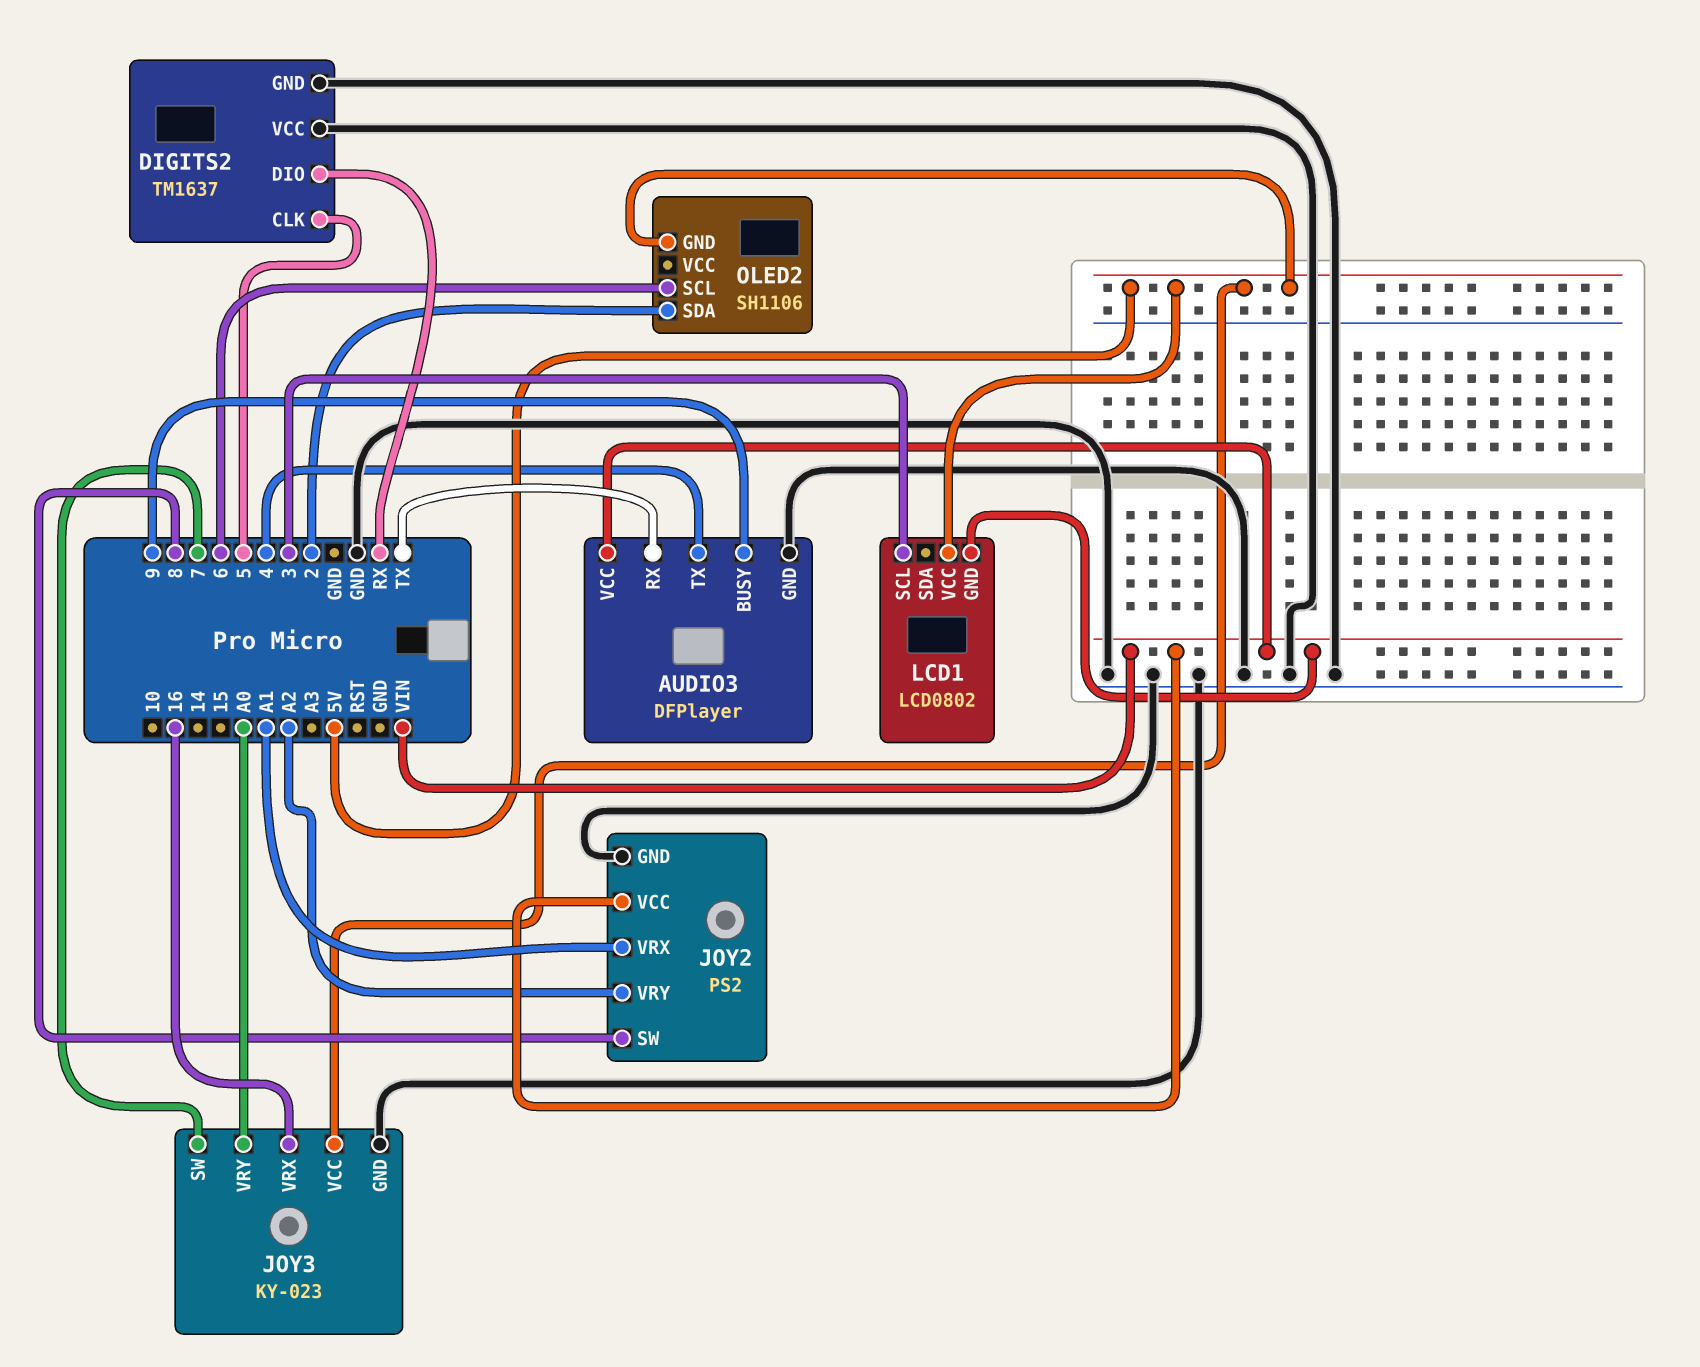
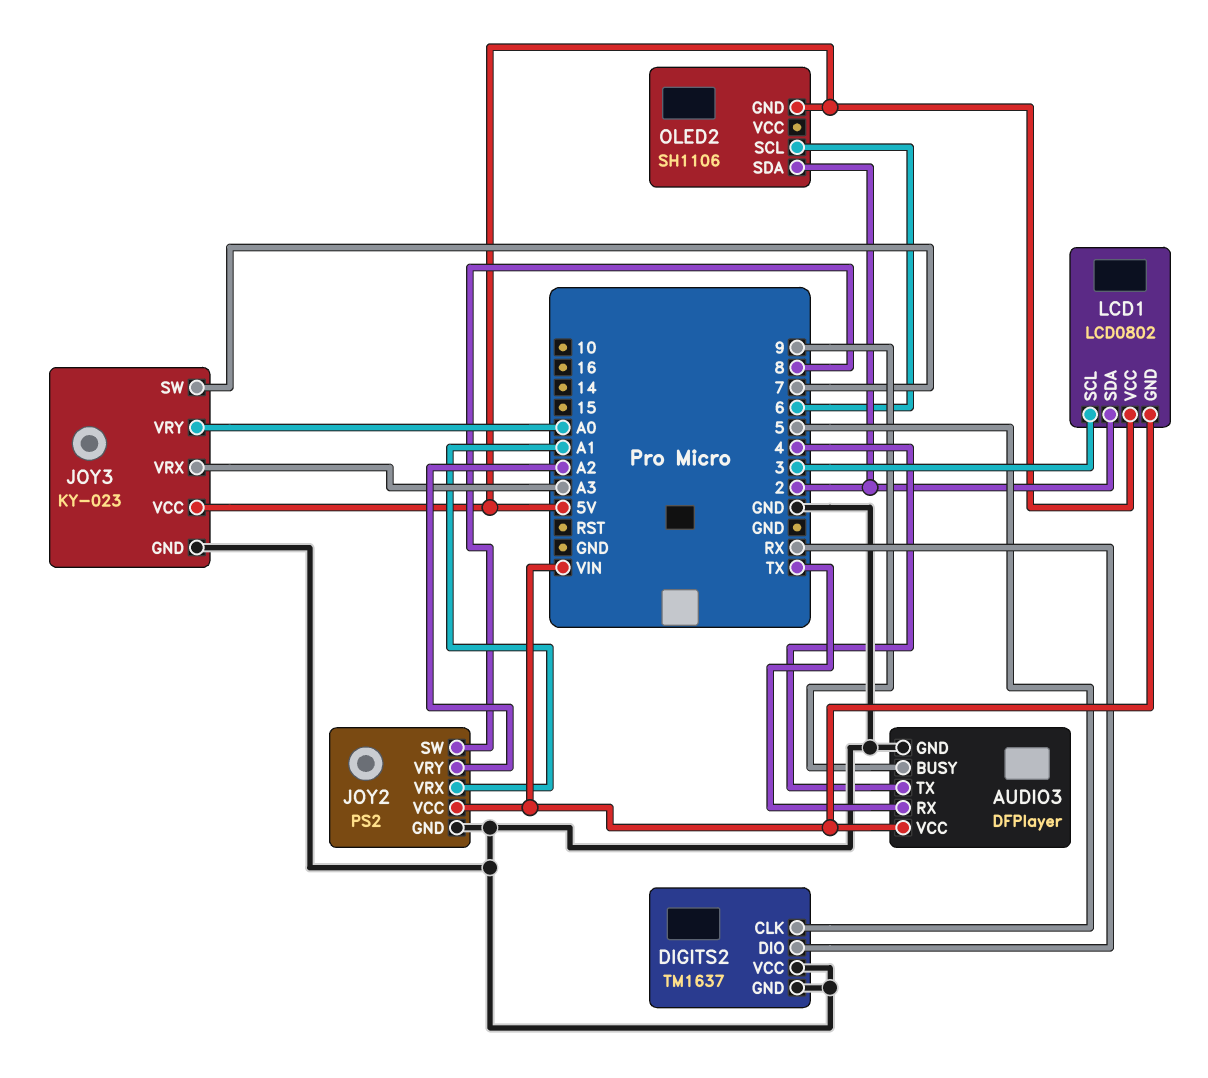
JOY3 pin VRX: 16 -> A3
LCD1 pin SDA: none -> 2

